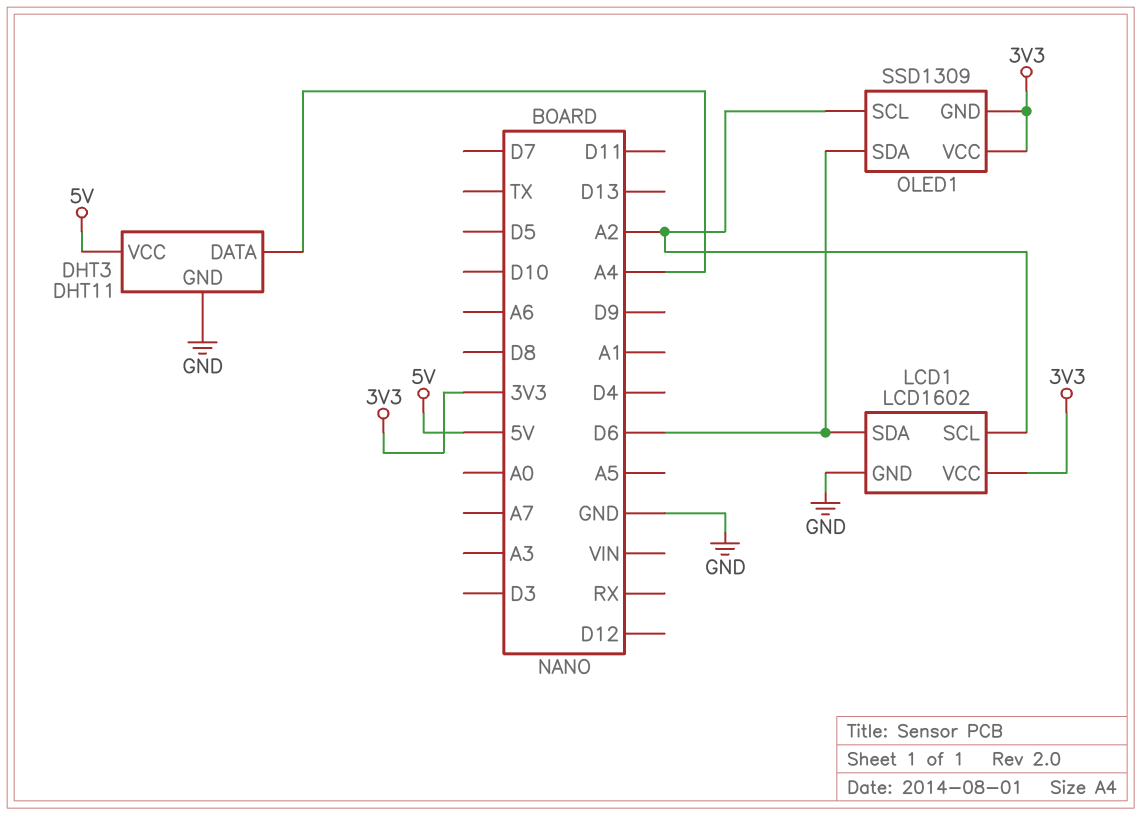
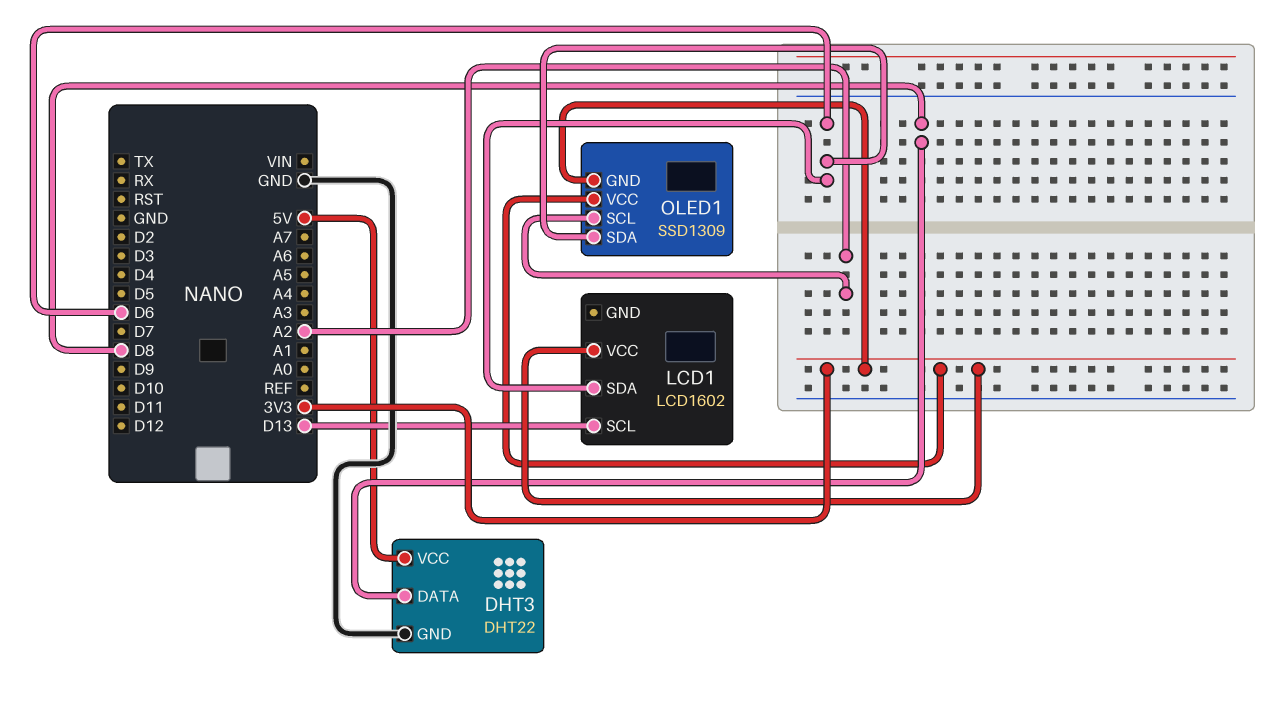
DHT3: DHT11 -> DHT22
DHT3 pin DATA: A4 -> D8
LCD1 pin GND: GND -> none
LCD1 pin SCL: A2 -> D13

